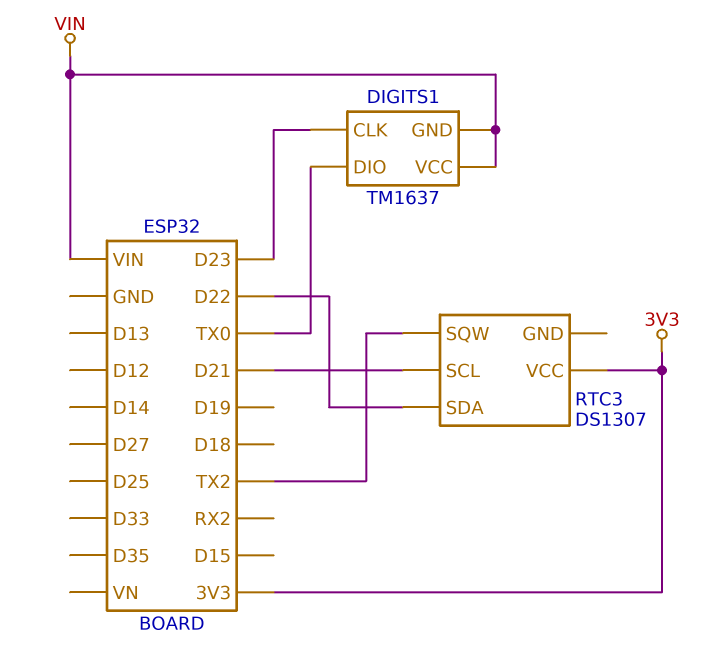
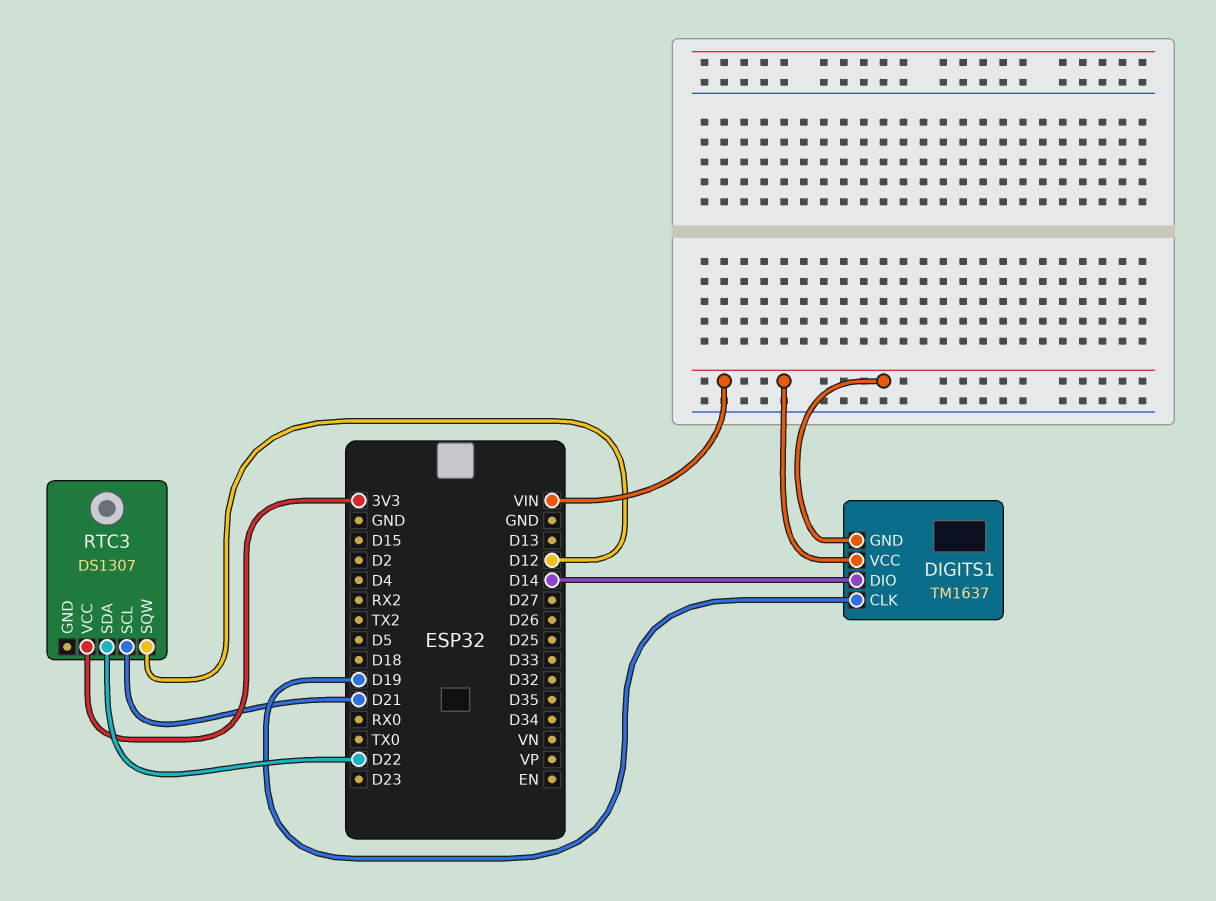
DIGITS1 pin CLK: D23 -> D19
DIGITS1 pin DIO: TX0 -> D14
RTC3 pin SQW: TX2 -> D12

